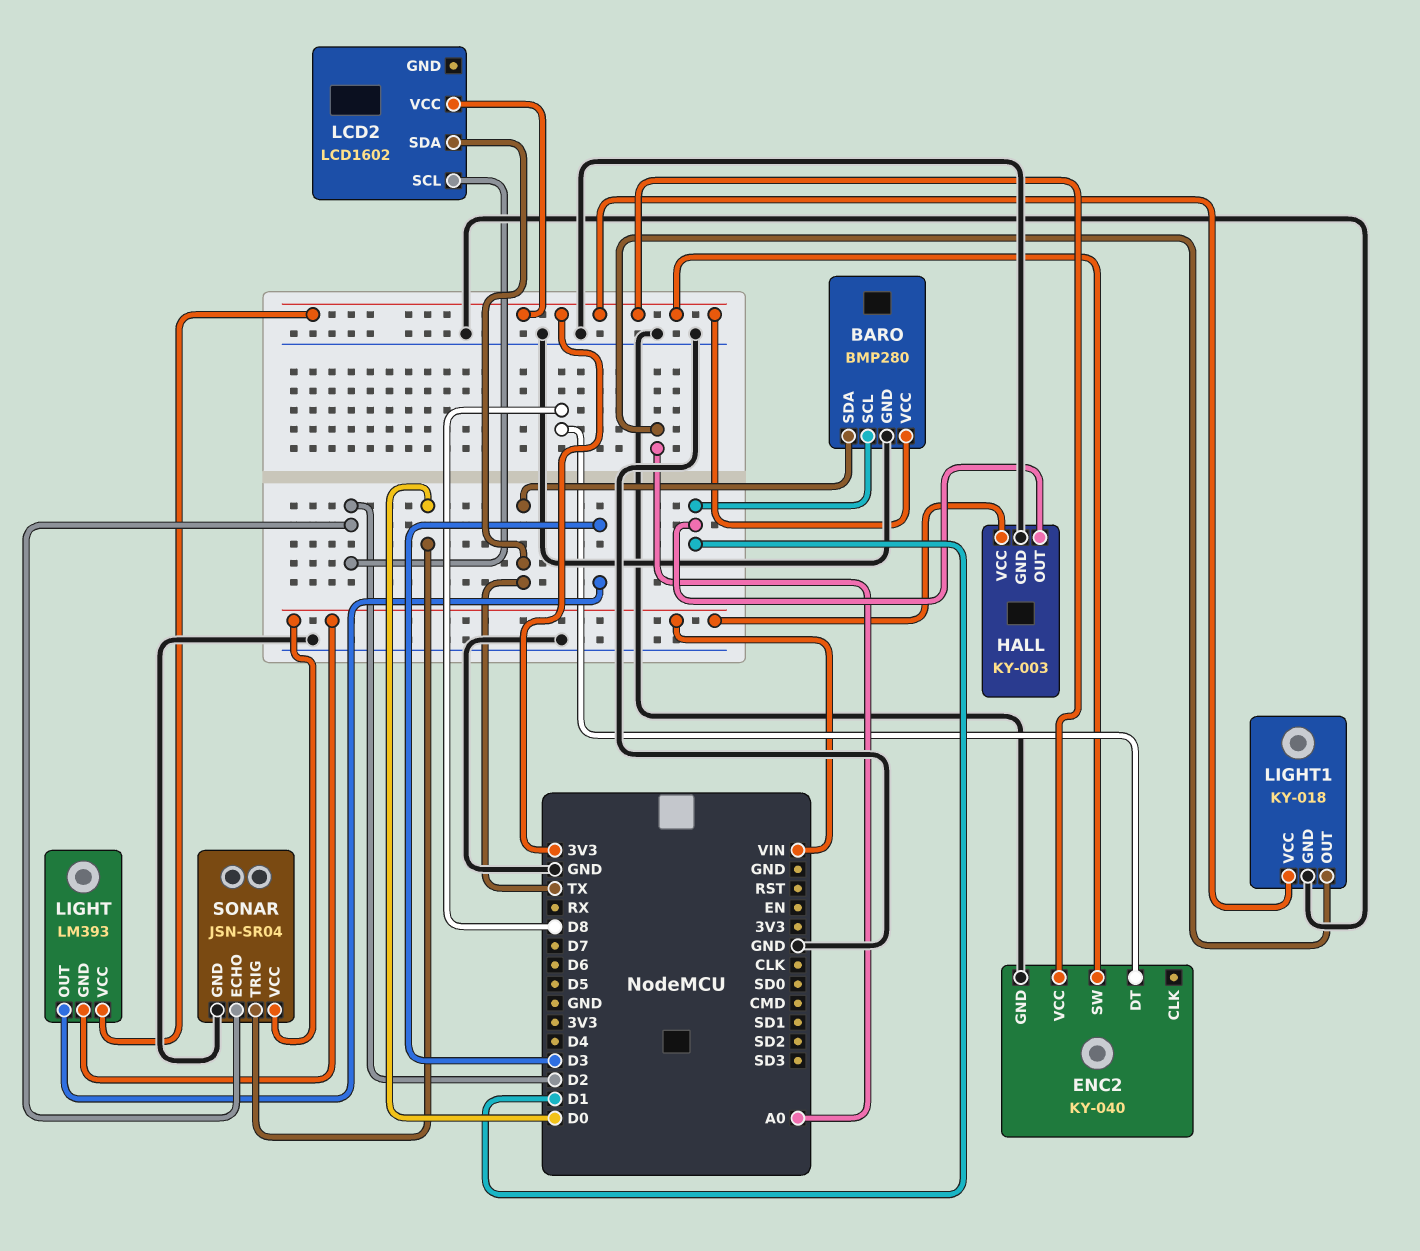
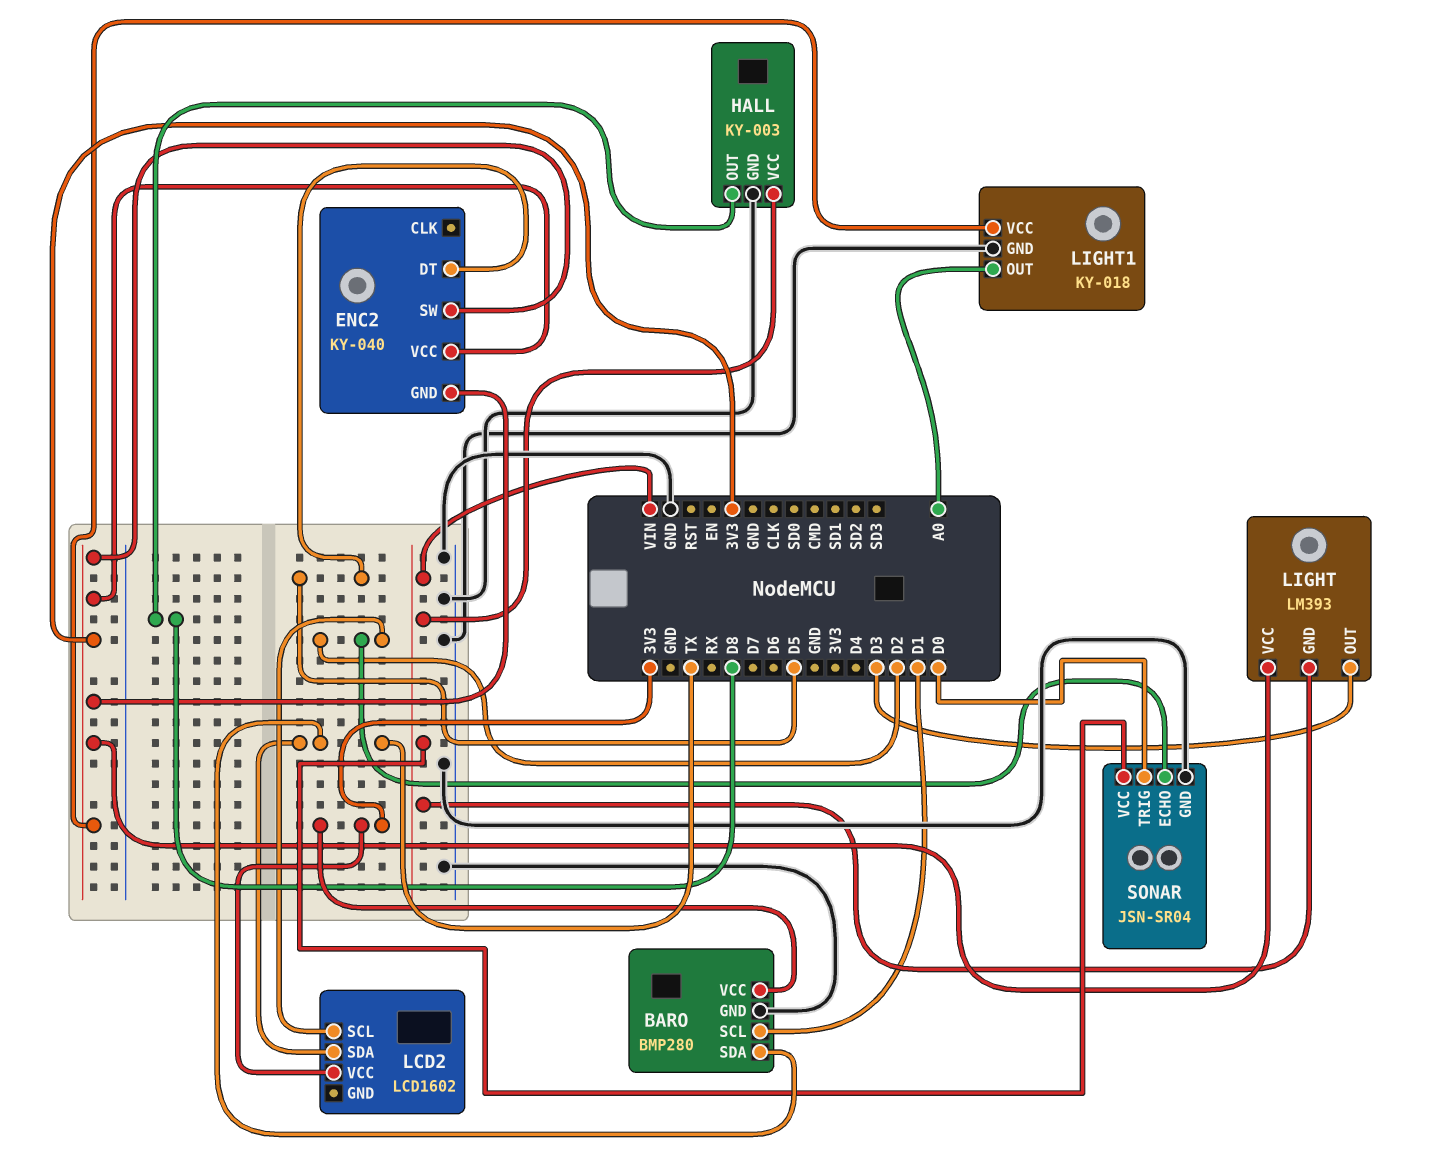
ENC2 pin DT: D8 -> D5
ENC2 pin GND: GND -> 3V3
HALL pin OUT: D1 -> D8

